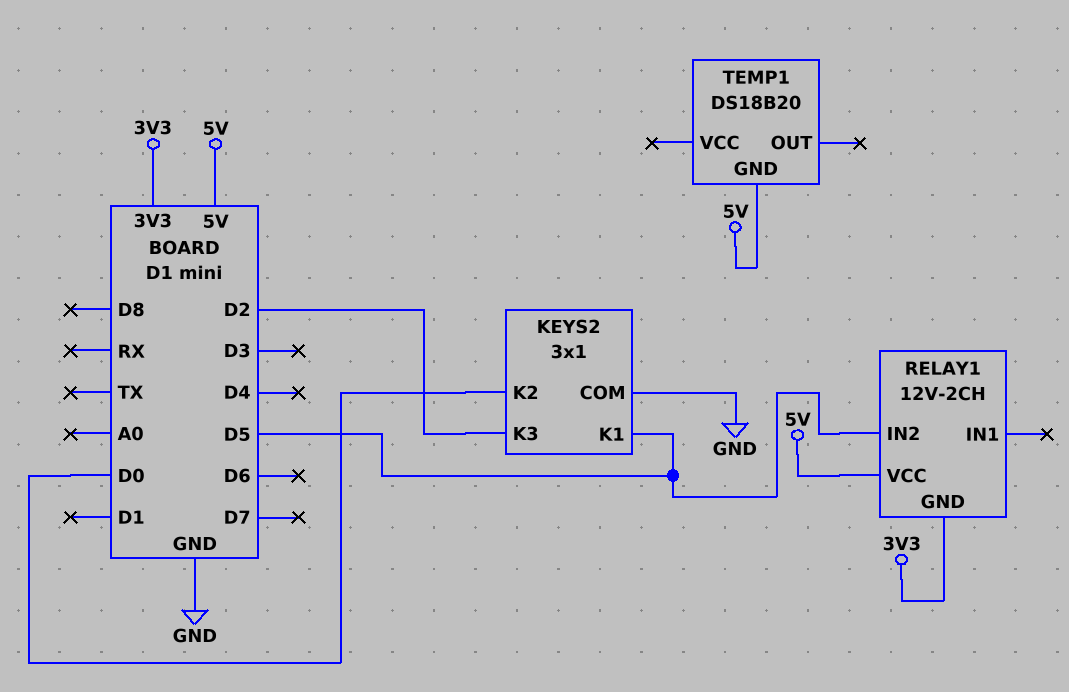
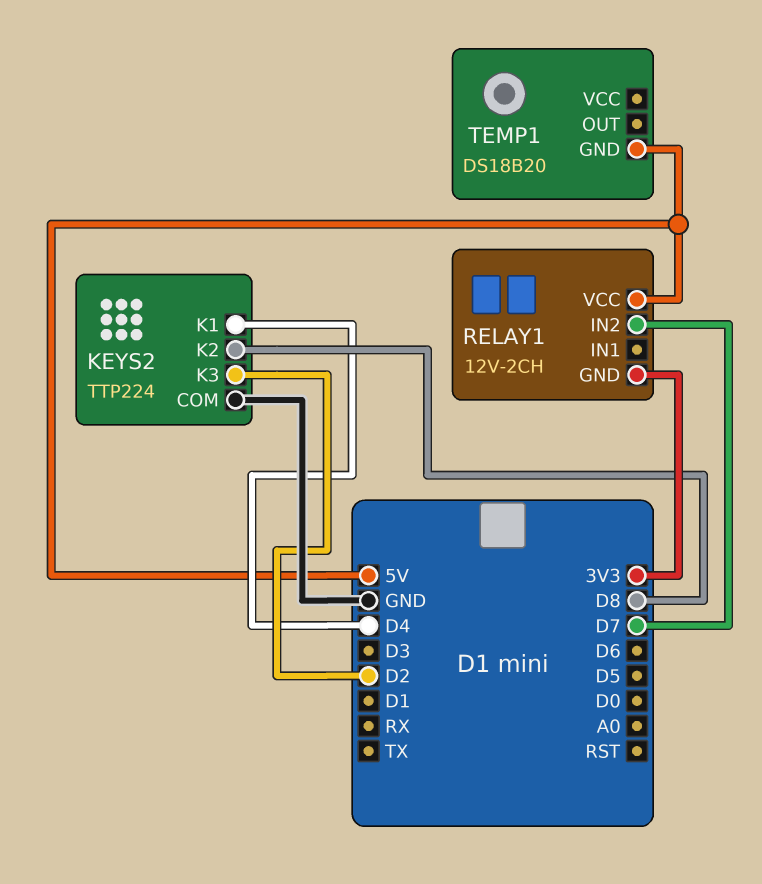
KEYS2: 3x1 -> TTP224
KEYS2 pin K1: D5 -> D4
KEYS2 pin K2: D0 -> D8
RELAY1 pin IN2: D5 -> D7

